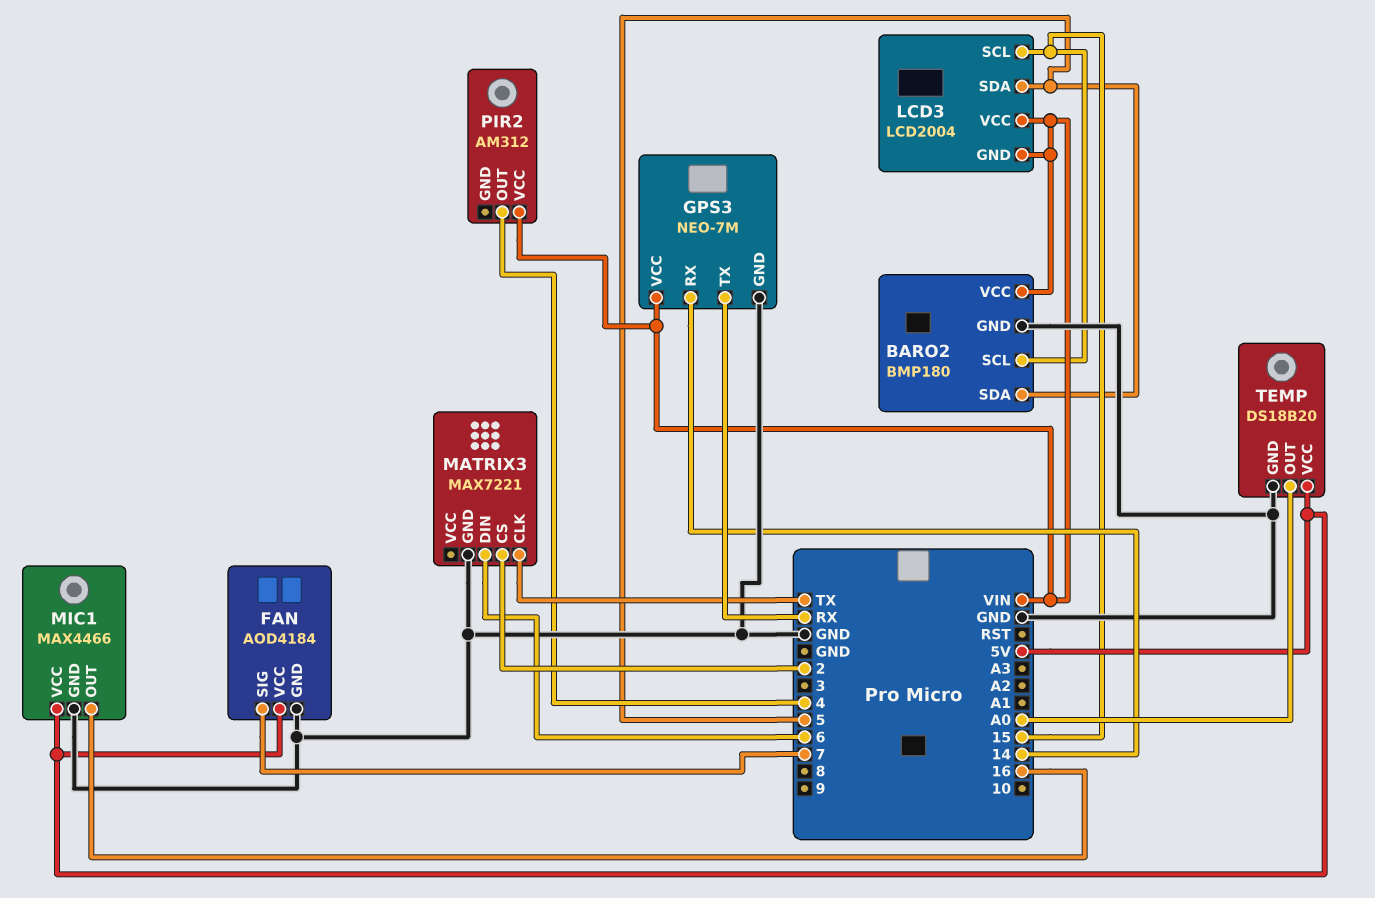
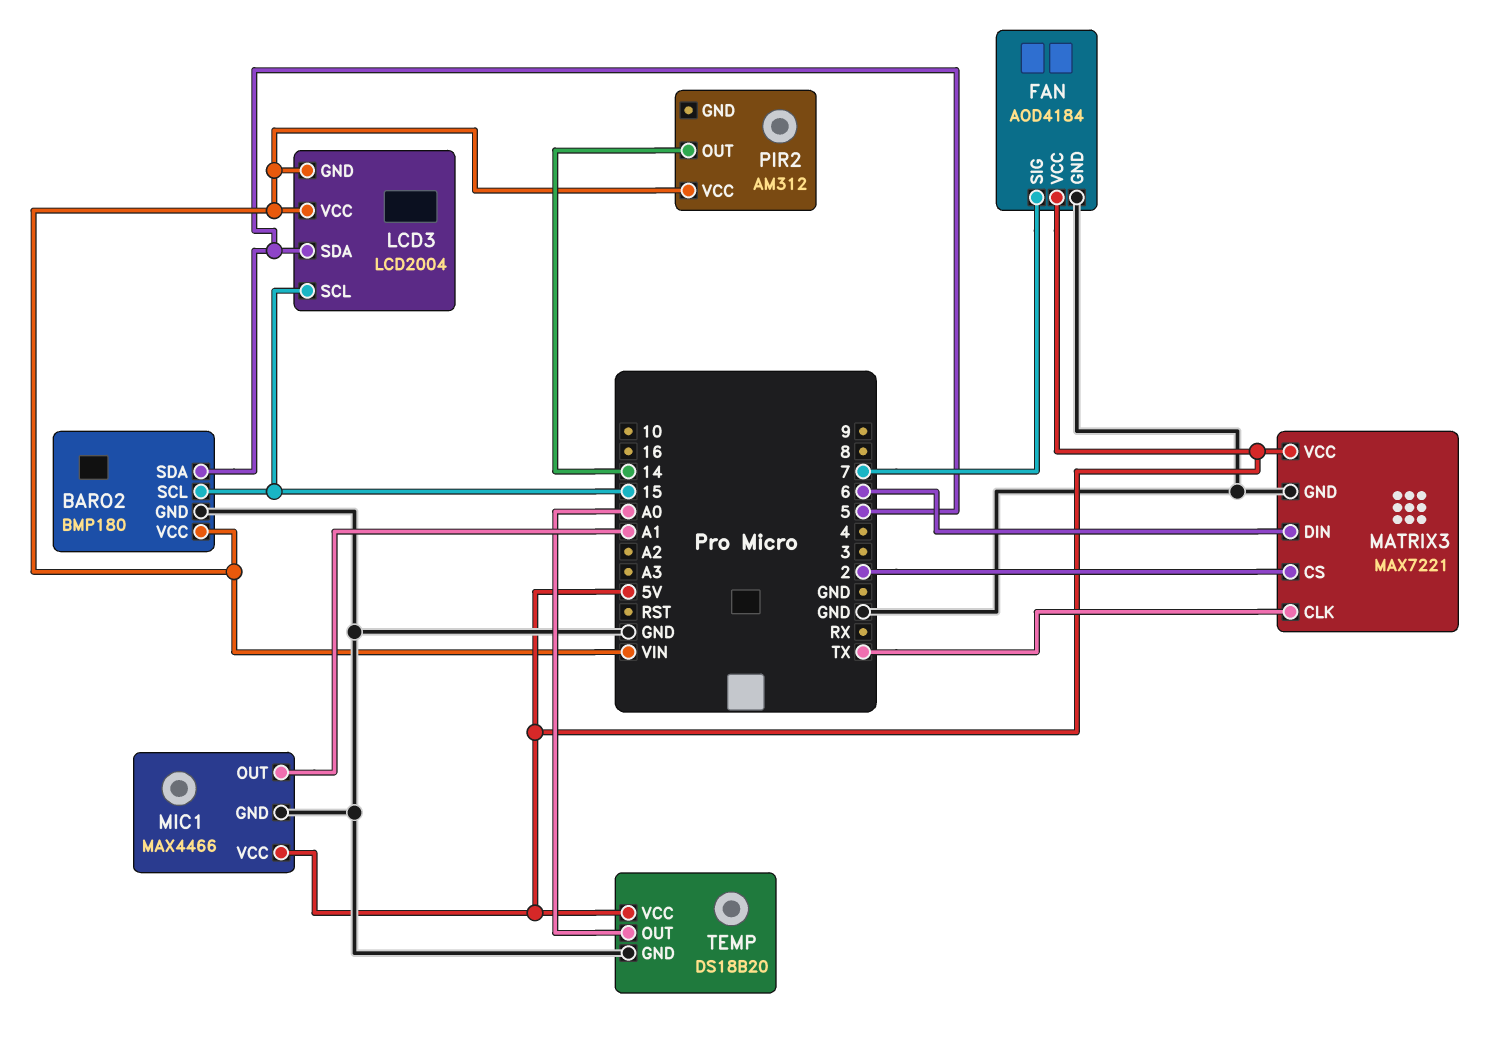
GPS3: NEO-7M -> none
GPS3 pin GND: GND -> none
GPS3 pin RX: 14 -> none
GPS3 pin TX: RX -> none
GPS3 pin VCC: VIN -> none
MATRIX3 pin VCC: none -> 5V
MIC1 pin OUT: 16 -> A1
PIR2 pin OUT: 4 -> 14

